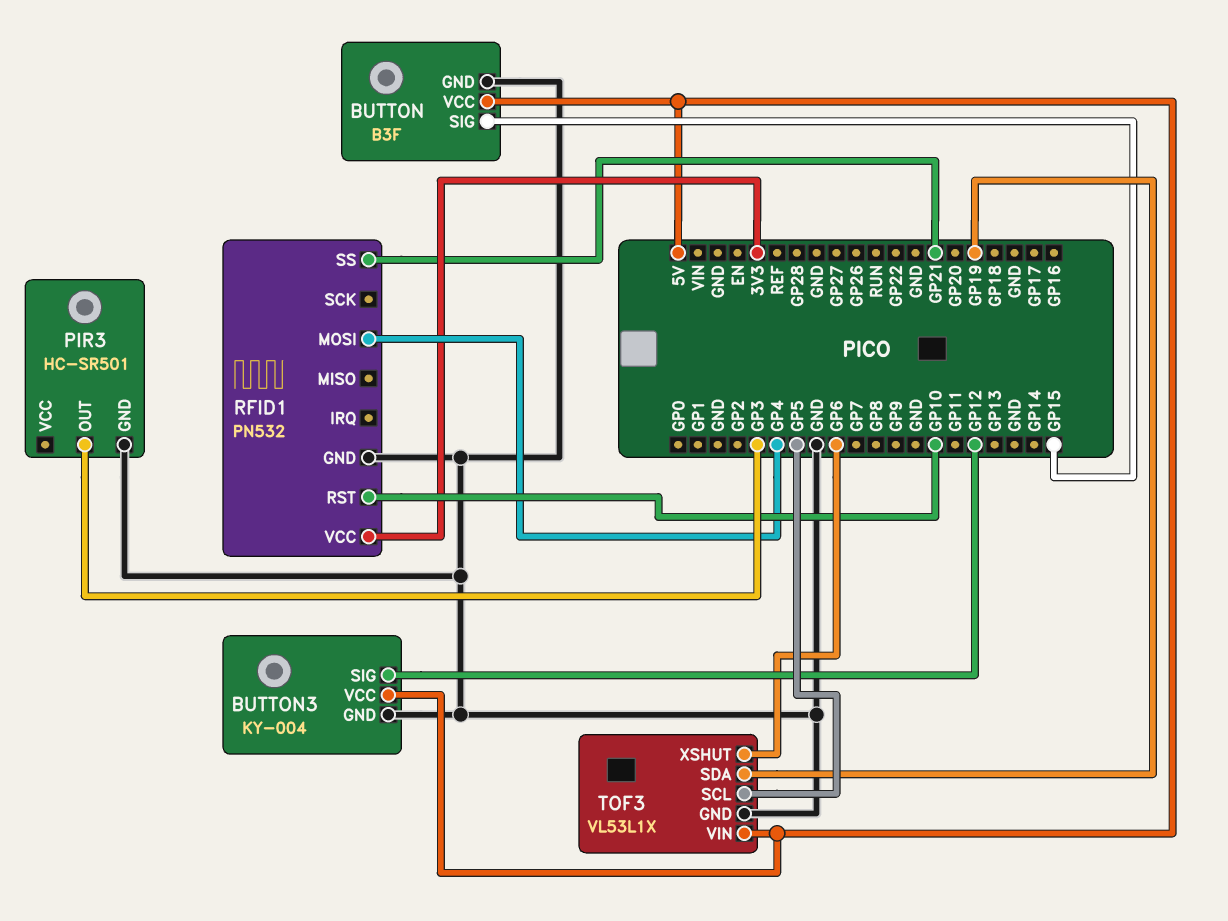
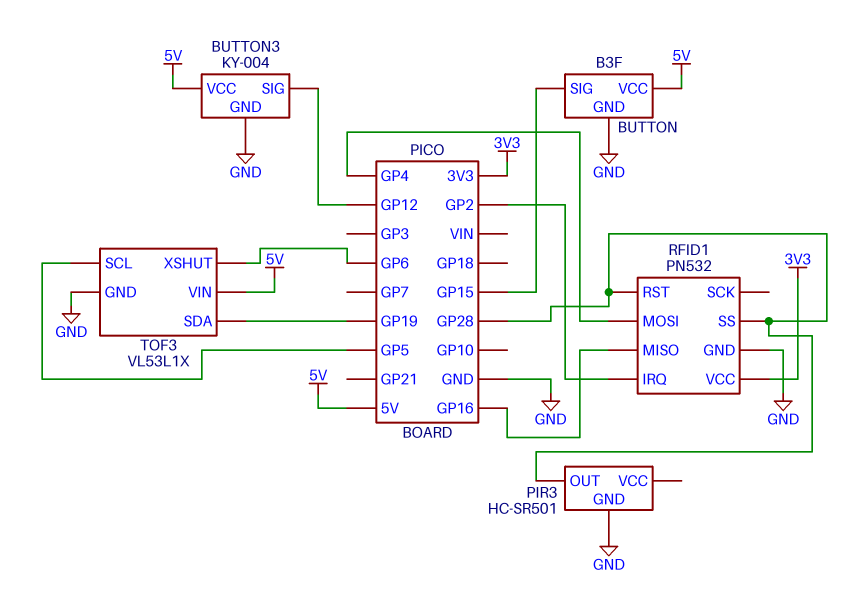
PIR3 pin OUT: GP3 -> GP28
RFID1 pin IRQ: none -> GP2
RFID1 pin MISO: none -> GP16
RFID1 pin RST: GP10 -> GP28
RFID1 pin SS: GP21 -> GP28

